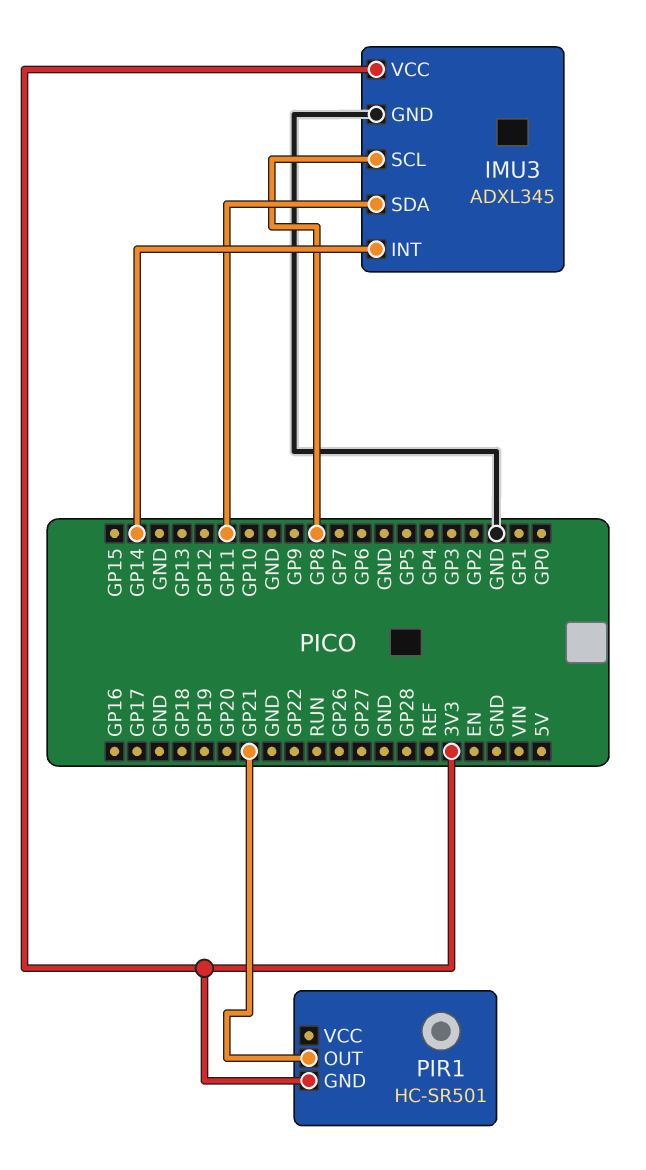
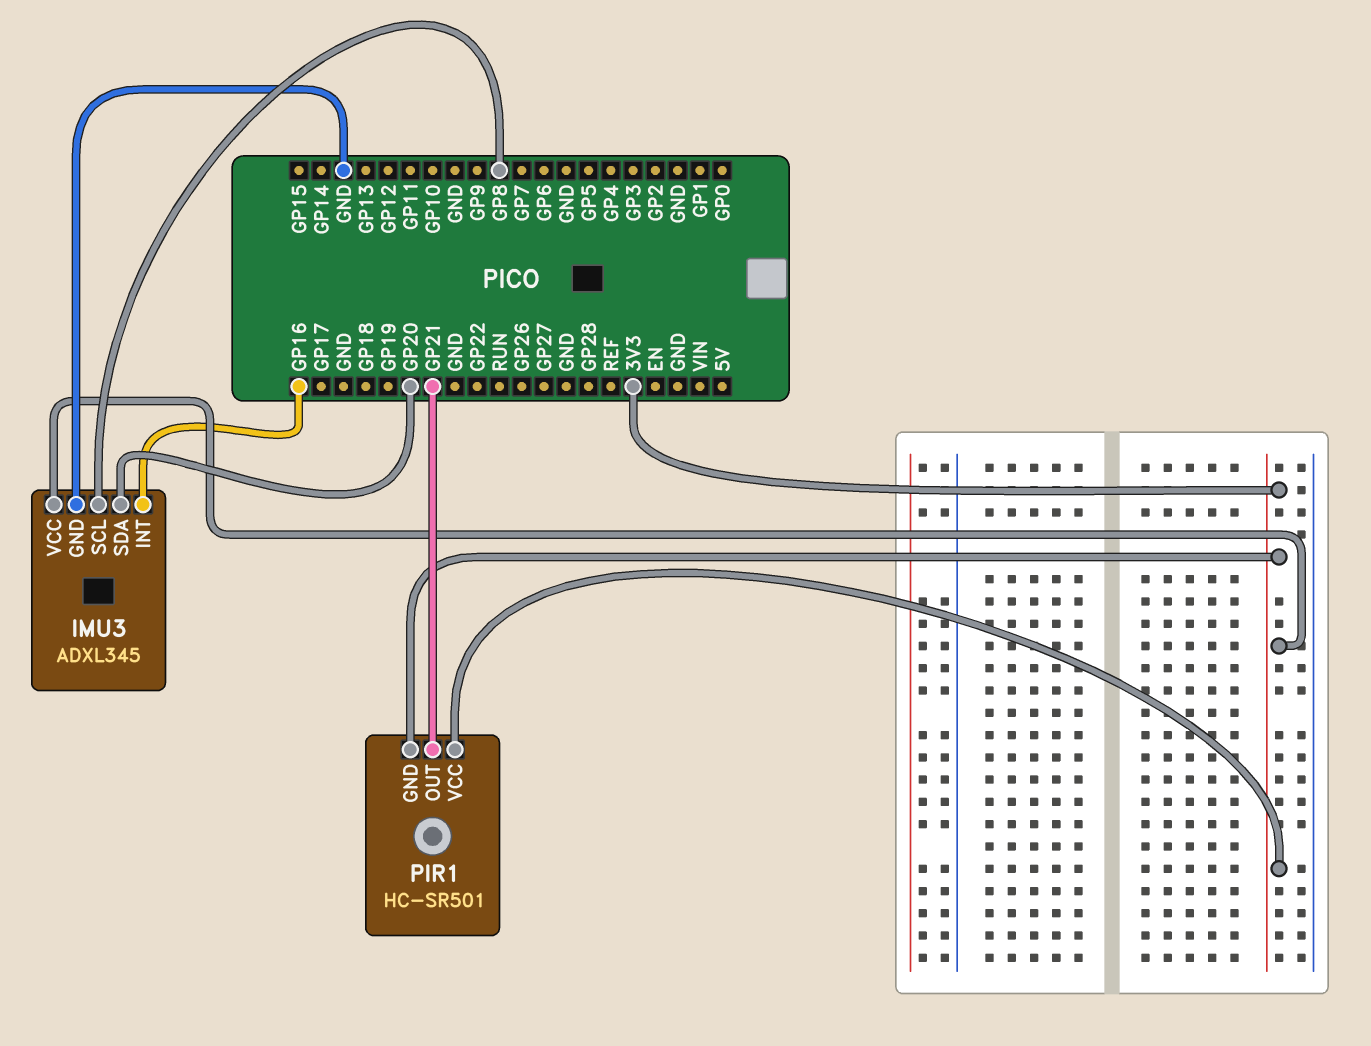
IMU3 pin INT: GP14 -> GP16
IMU3 pin SDA: GP11 -> GP20
PIR1 pin VCC: none -> 3V3

